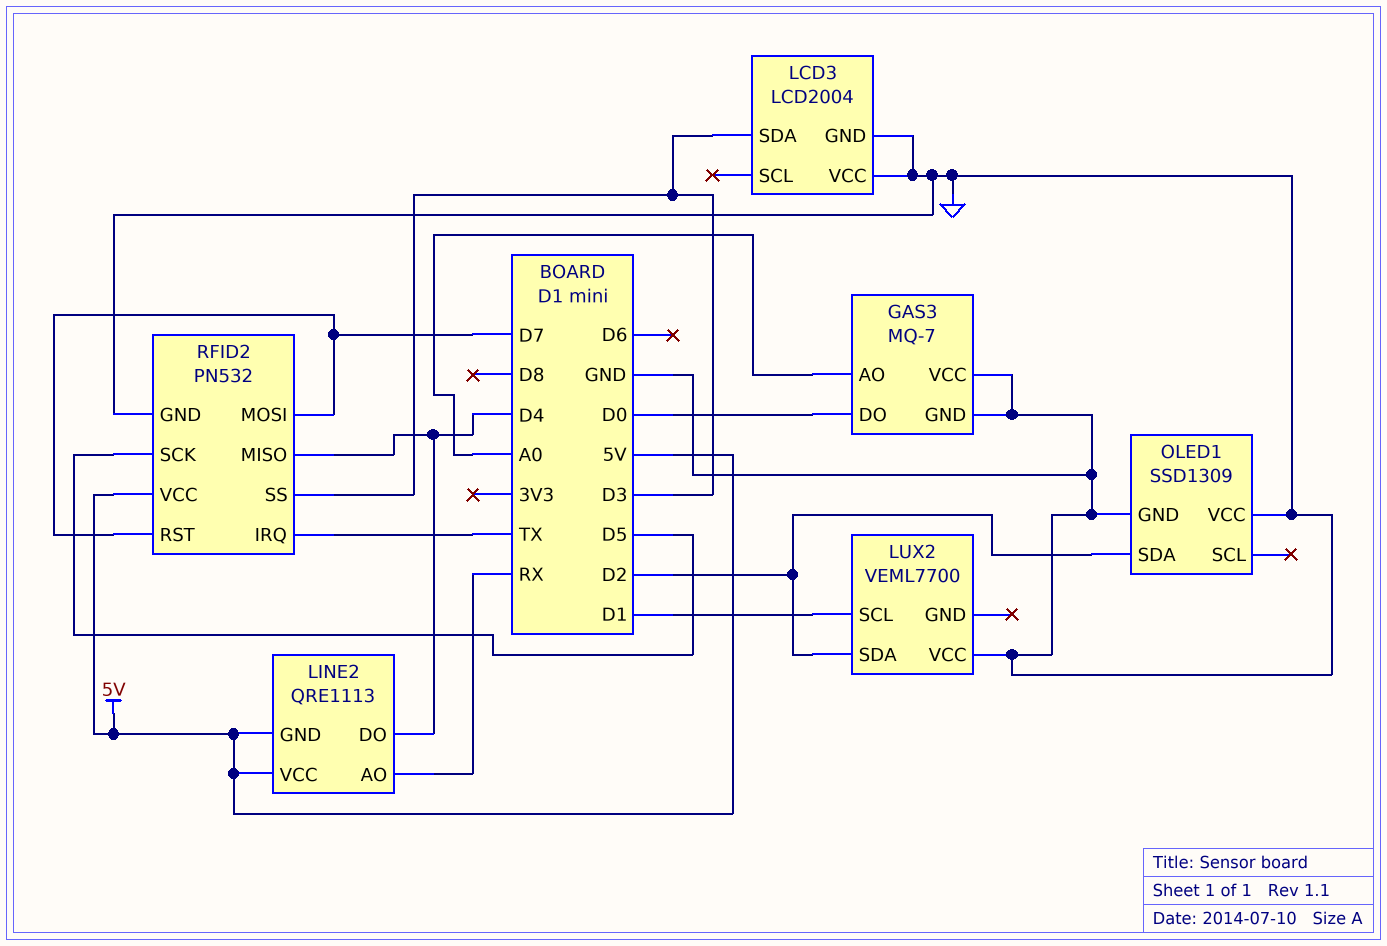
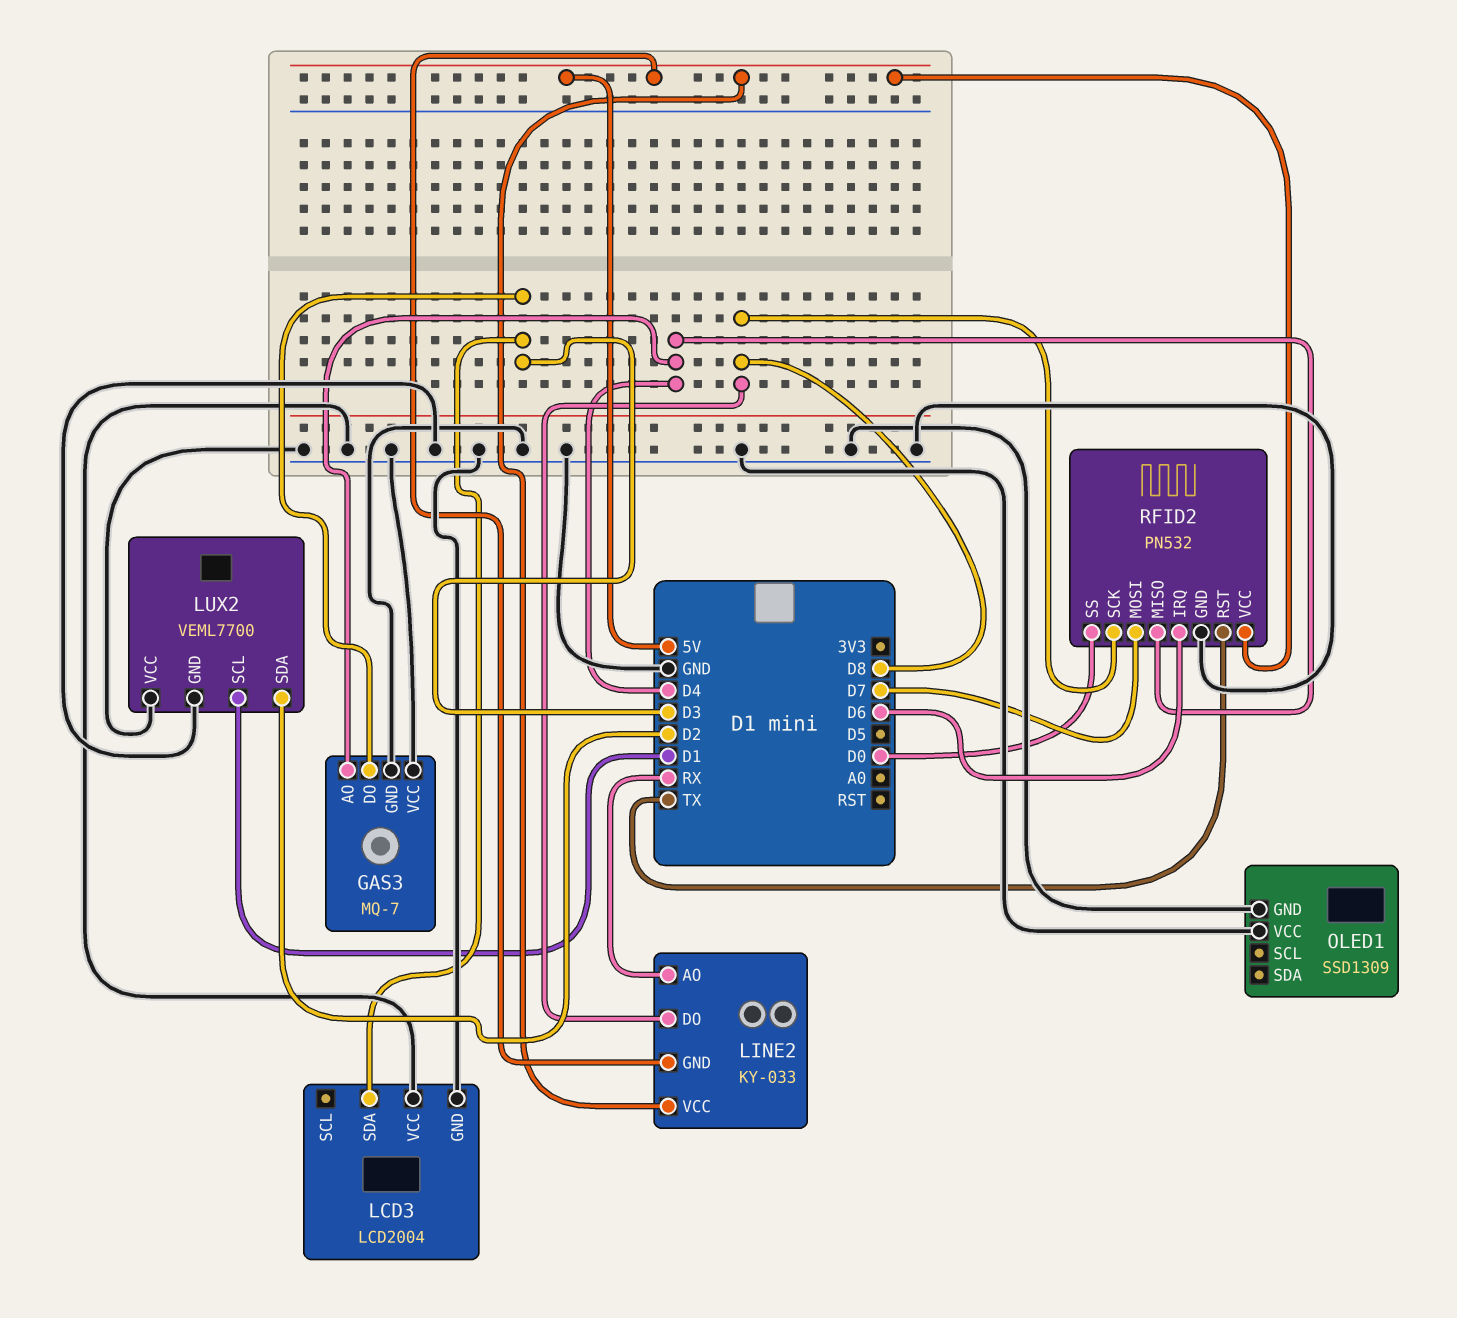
GAS3 pin AO: A0 -> D4
GAS3 pin DO: D0 -> D3
LINE2: QRE1113 -> KY-033
LINE2 pin DO: D4 -> D8
LUX2 pin GND: none -> GND
OLED1 pin SDA: D2 -> none
RFID2 pin IRQ: TX -> D6
RFID2 pin RST: D7 -> TX
RFID2 pin SCK: D5 -> D8
RFID2 pin SS: D3 -> D0

